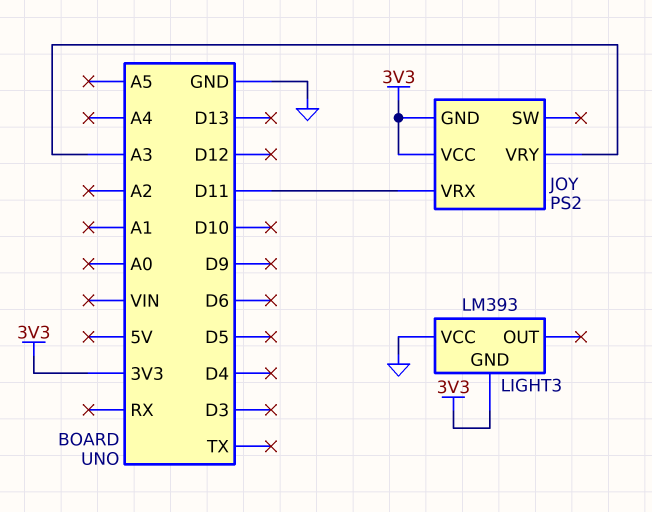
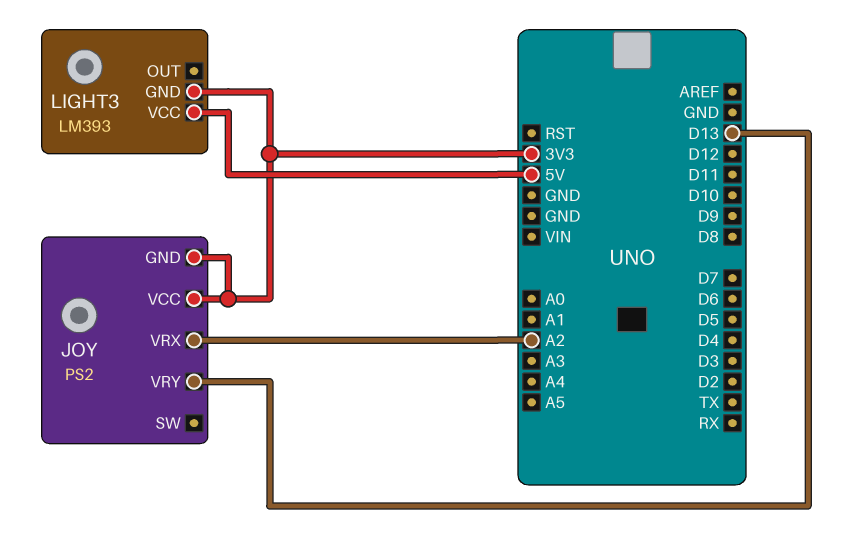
JOY pin VRX: D11 -> A2
JOY pin VRY: A3 -> D13
LIGHT3 pin VCC: GND -> 5V

